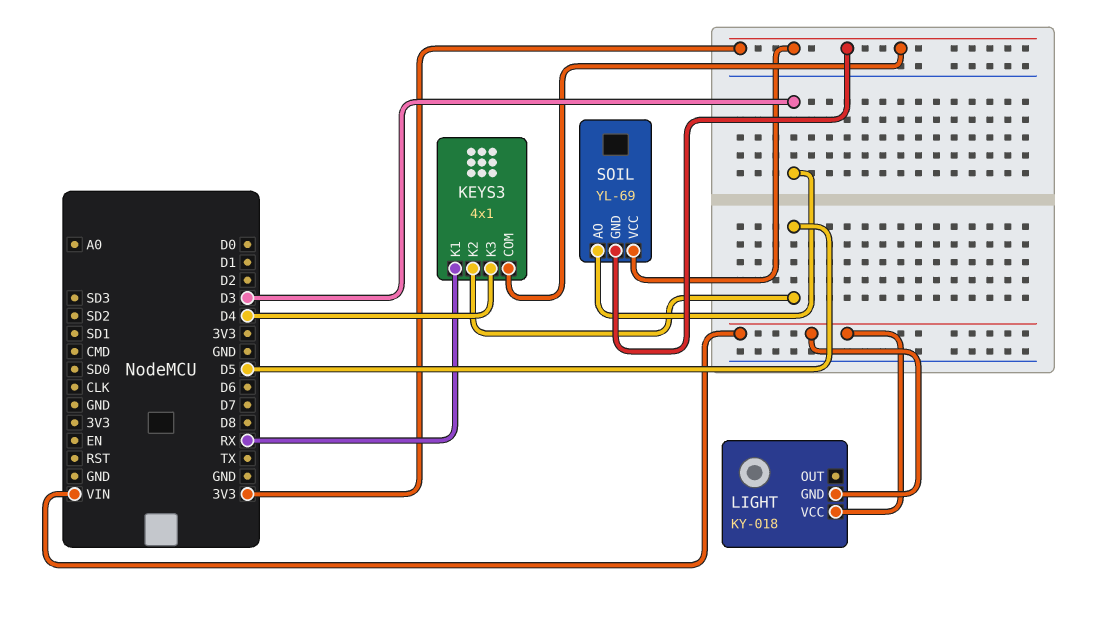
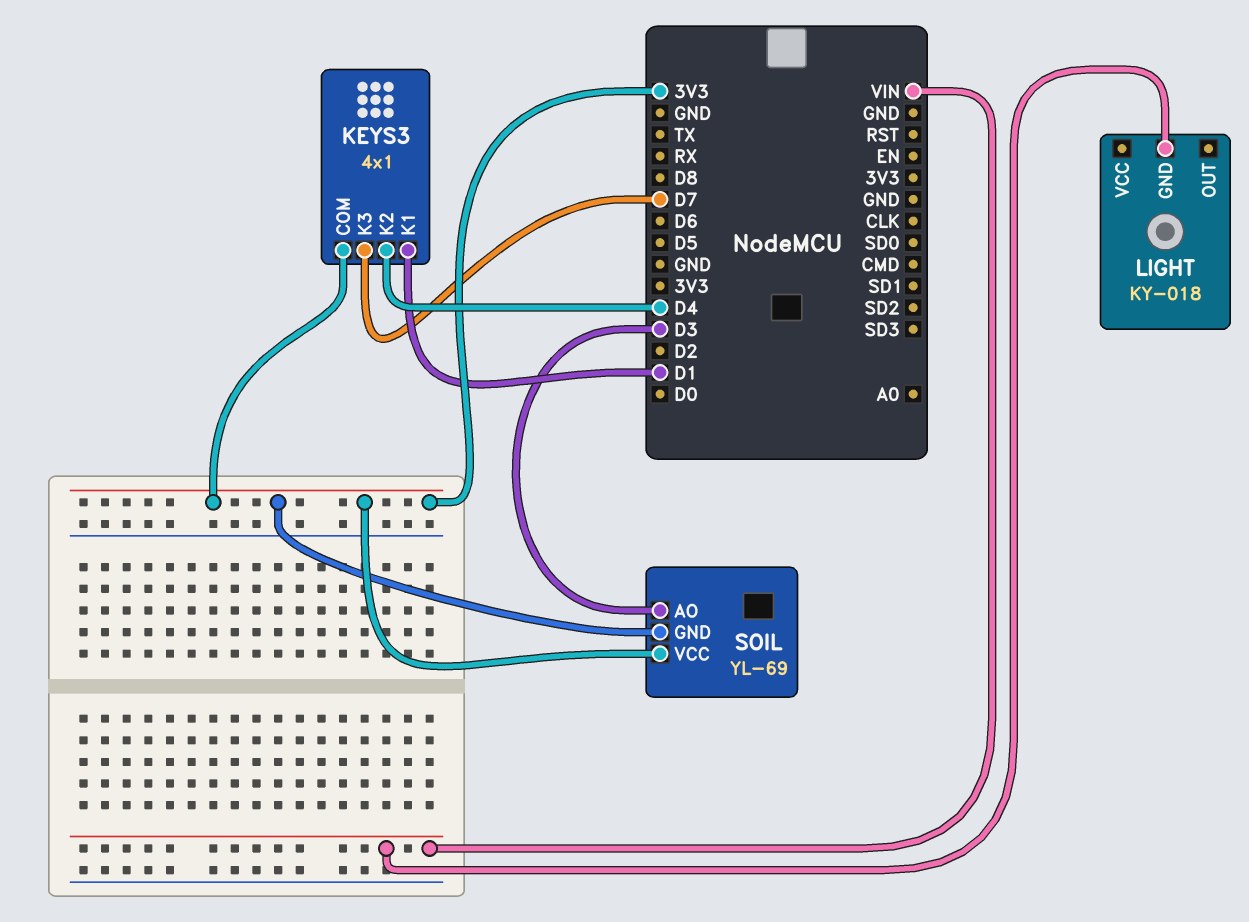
KEYS3 pin K1: RX -> D1
KEYS3 pin K2: D5 -> D4
KEYS3 pin K3: D4 -> D7
LIGHT pin VCC: VIN -> none

